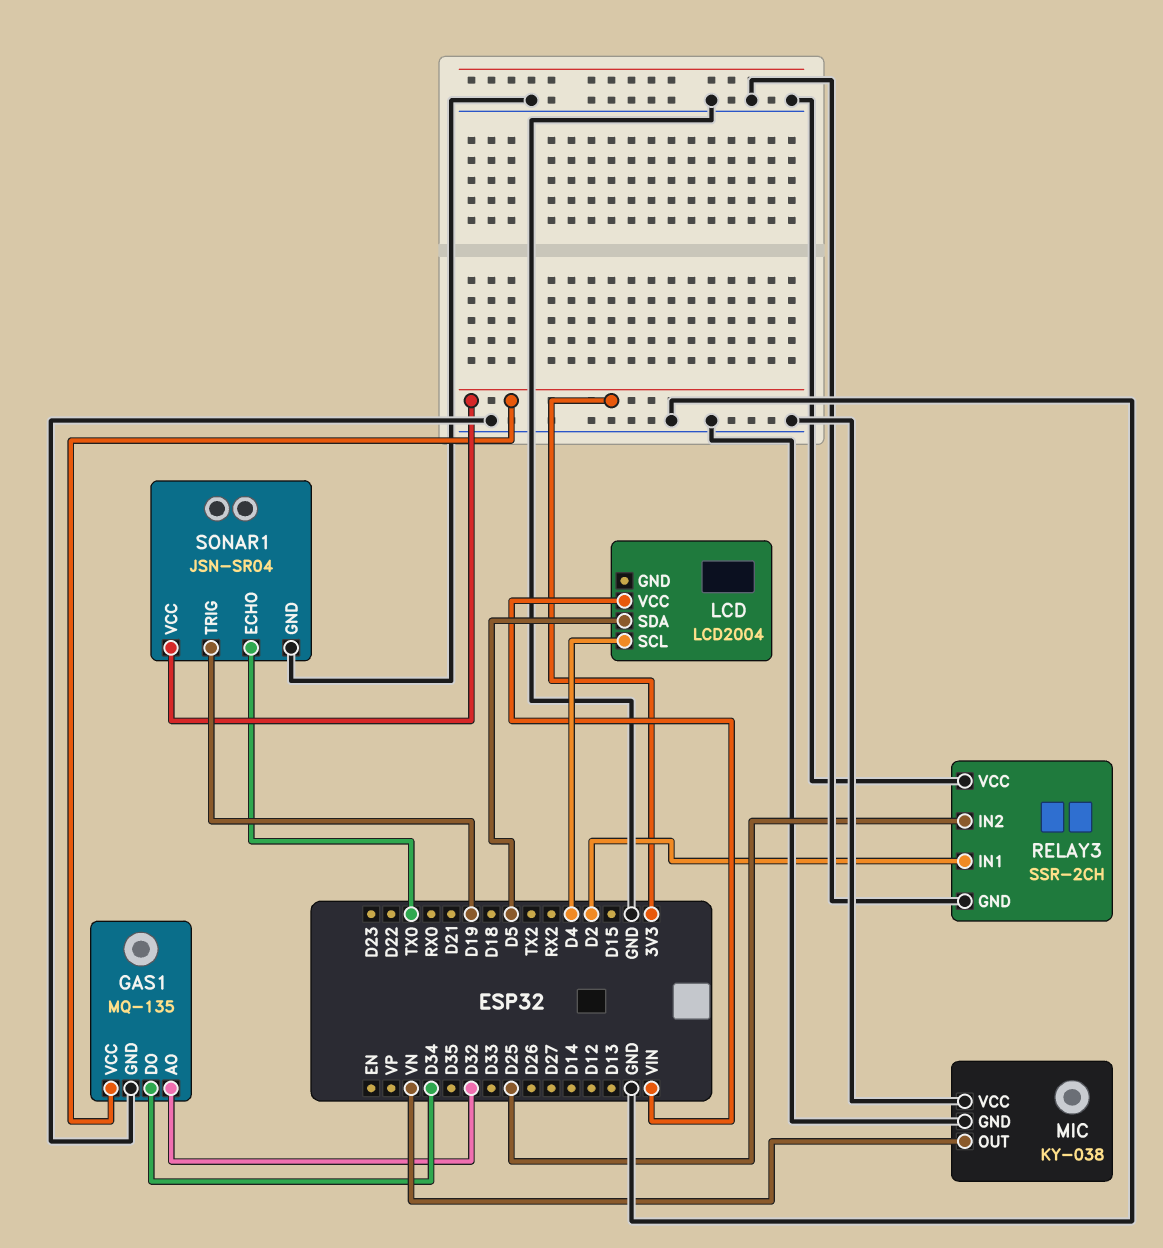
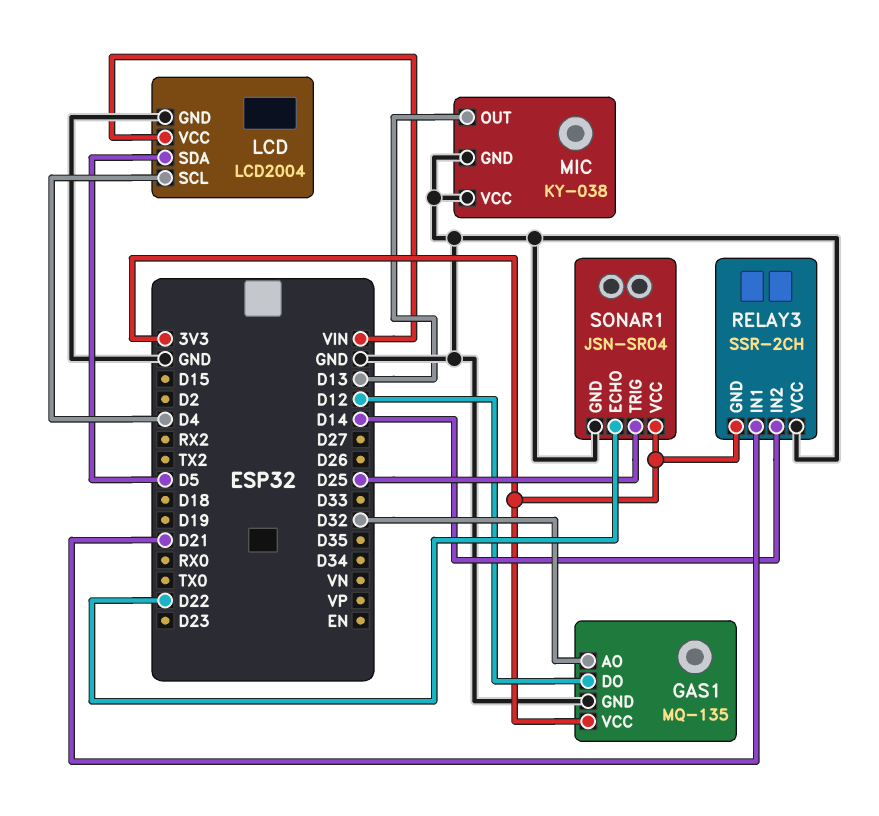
GAS1 pin DO: D34 -> D12
LCD pin GND: none -> GND
MIC pin OUT: VN -> D13
RELAY3 pin GND: GND -> 3V3
RELAY3 pin IN1: D2 -> D21
RELAY3 pin IN2: D25 -> D14
SONAR1 pin ECHO: TX0 -> D22
SONAR1 pin TRIG: D19 -> D25

